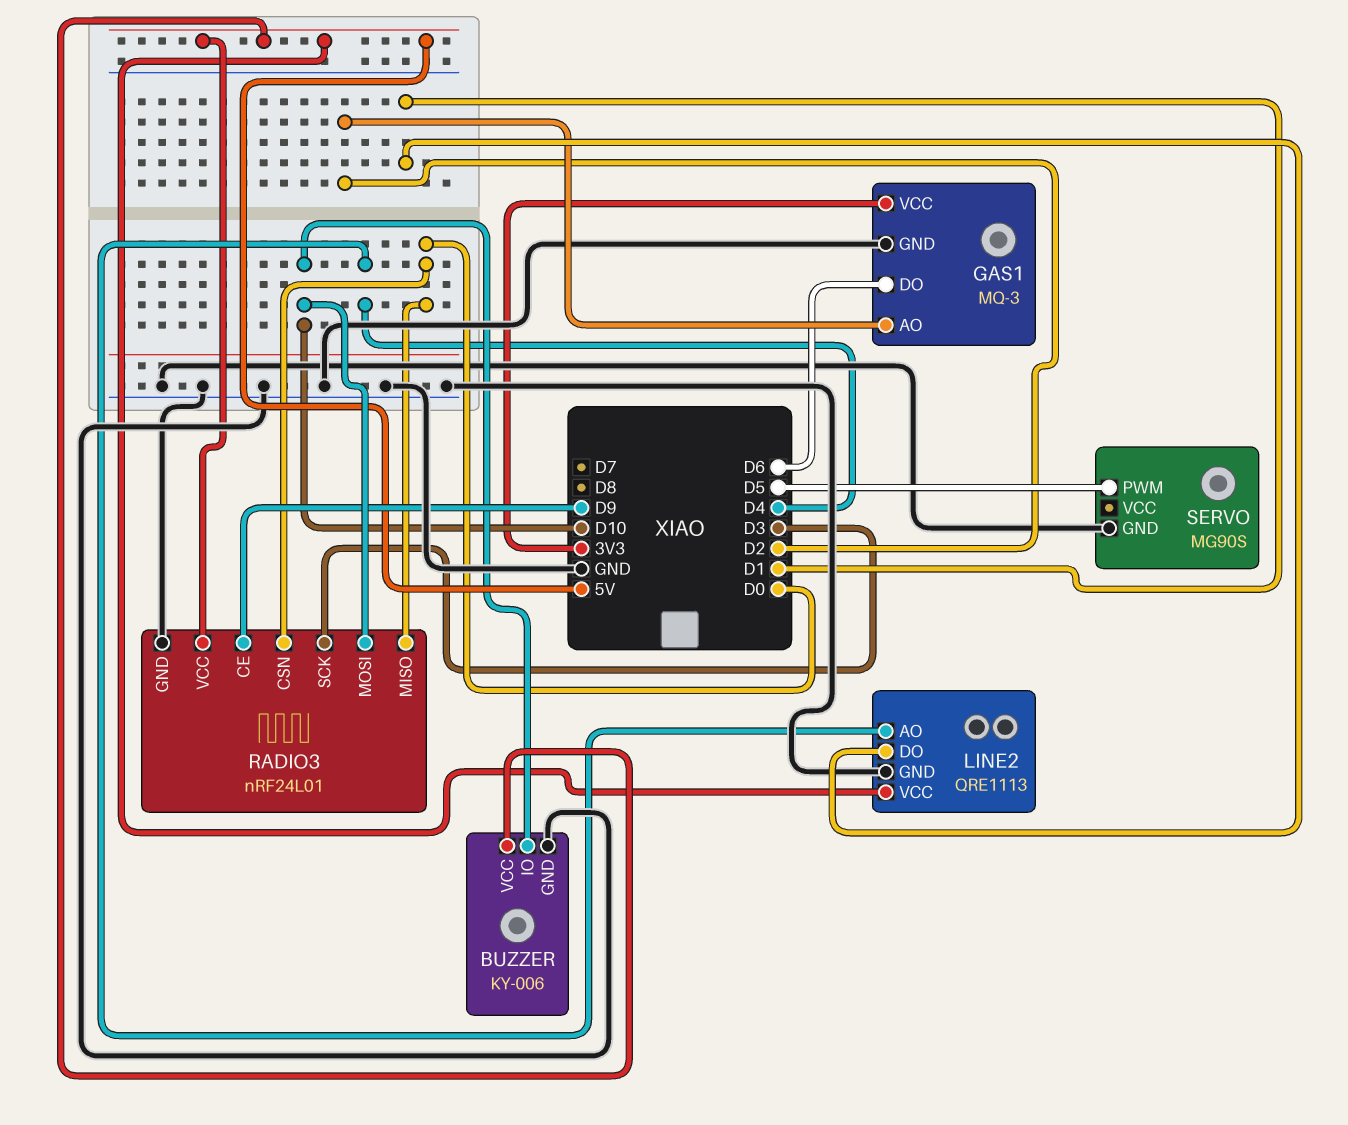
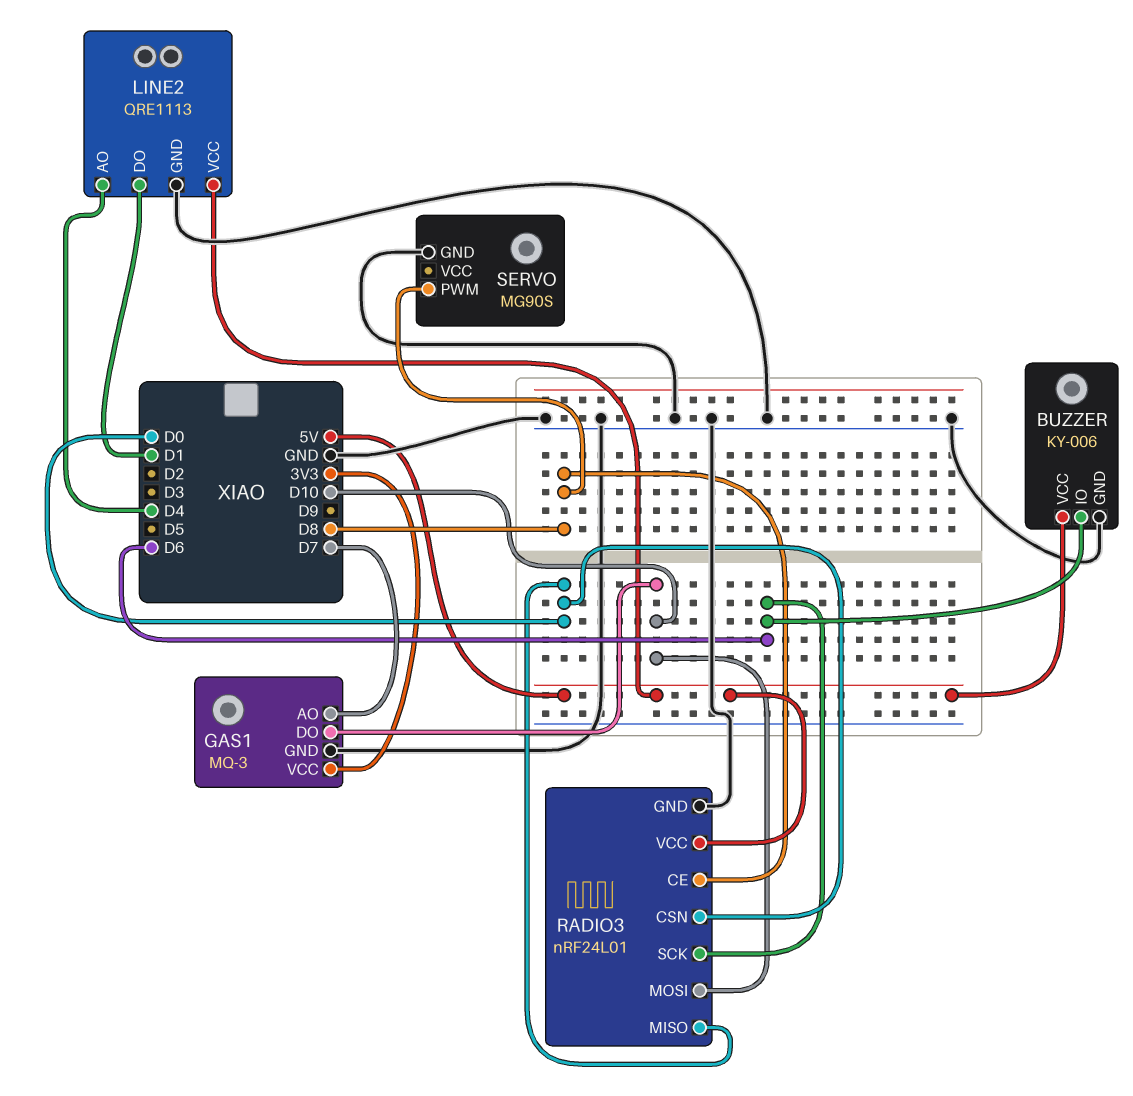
BUZZER pin IO: D10 -> D6
GAS1 pin AO: D2 -> D7
GAS1 pin DO: D6 -> D10
RADIO3 pin CE: D9 -> D8
RADIO3 pin SCK: D3 -> D6
SERVO pin PWM: D5 -> D8

